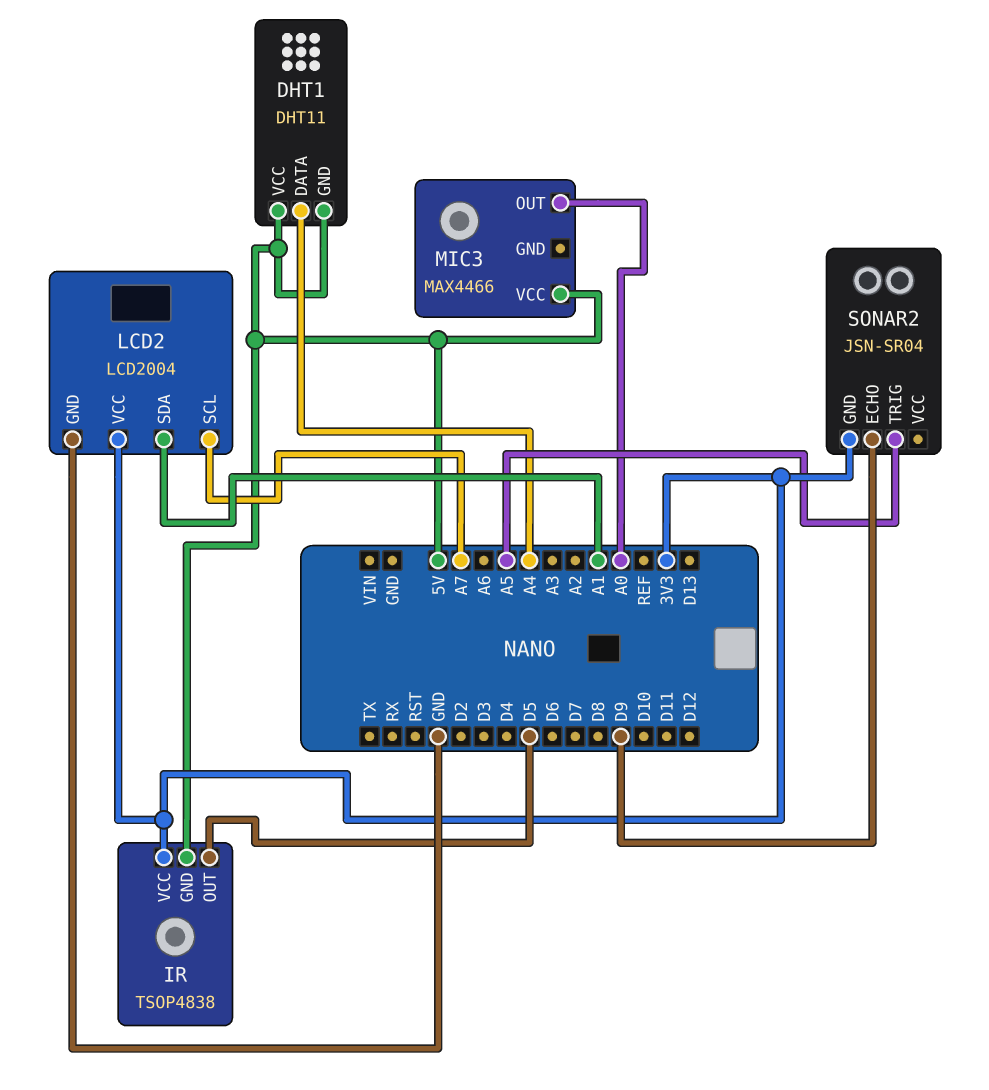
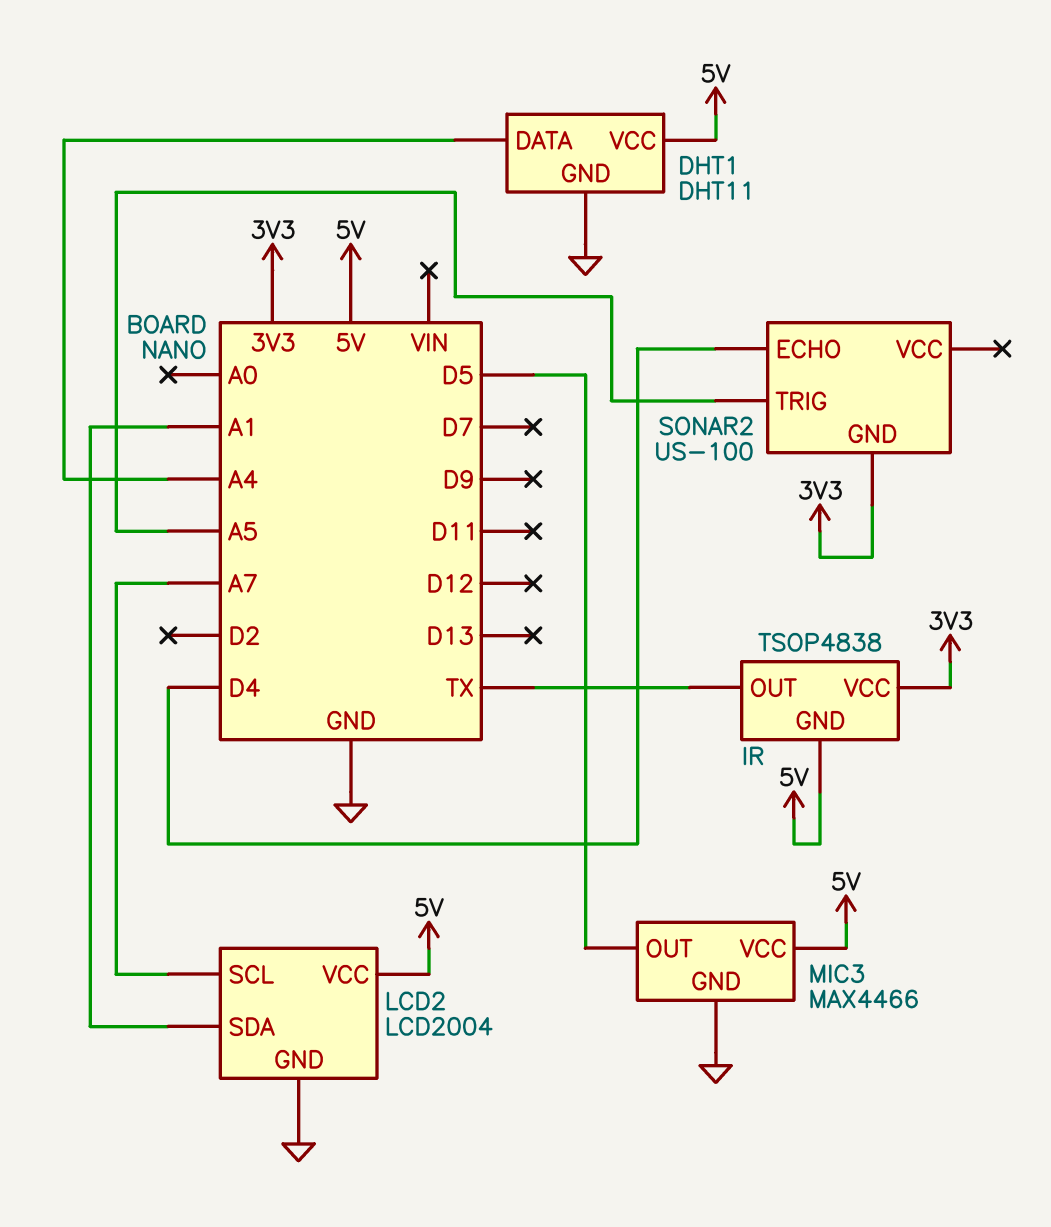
DHT1 pin GND: 5V -> GND
IR pin OUT: D5 -> TX
LCD2 pin VCC: 3V3 -> 5V
MIC3 pin GND: none -> GND
MIC3 pin OUT: A0 -> D5
SONAR2: JSN-SR04 -> US-100
SONAR2 pin ECHO: D9 -> D4

